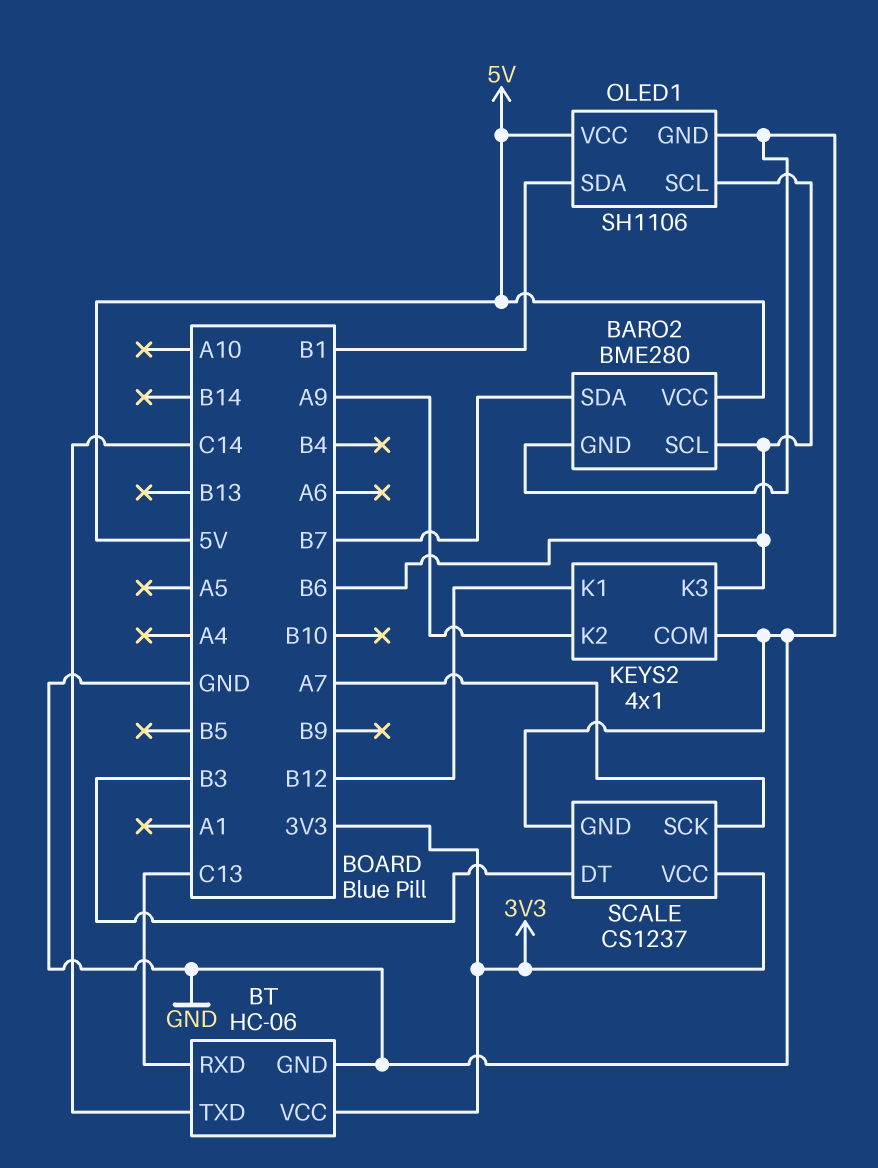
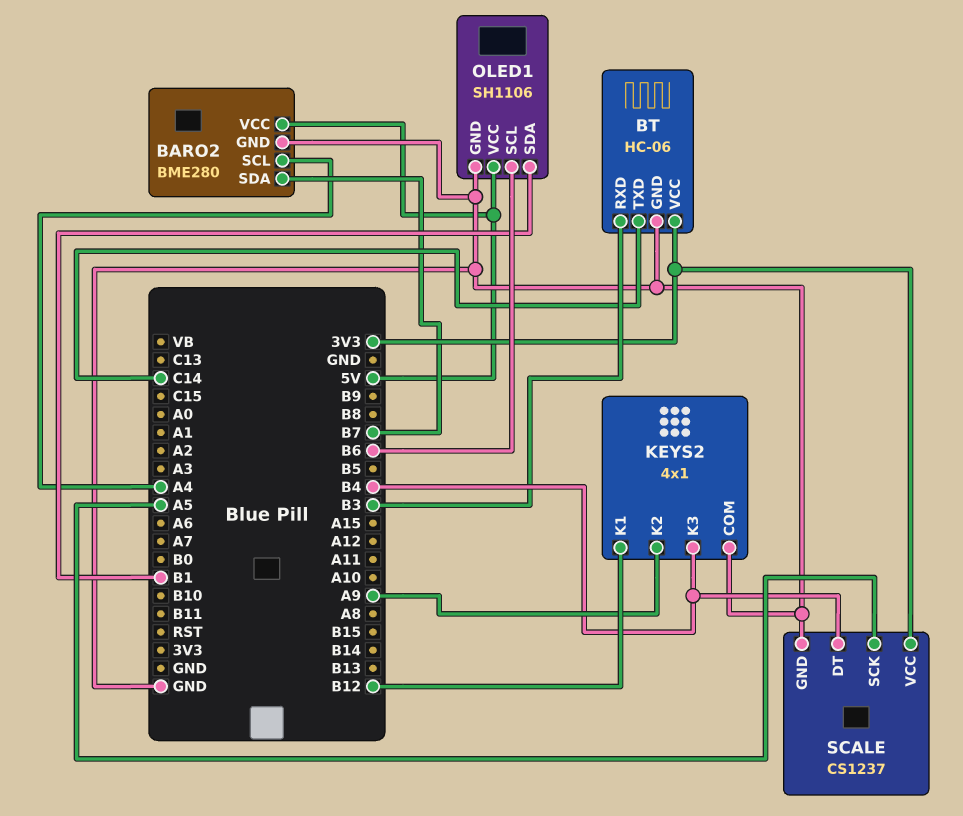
BARO2 pin SCL: B6 -> A4
BT pin RXD: C13 -> B3
KEYS2 pin K3: B6 -> B4
SCALE pin DT: B3 -> B4
SCALE pin SCK: A7 -> A5

